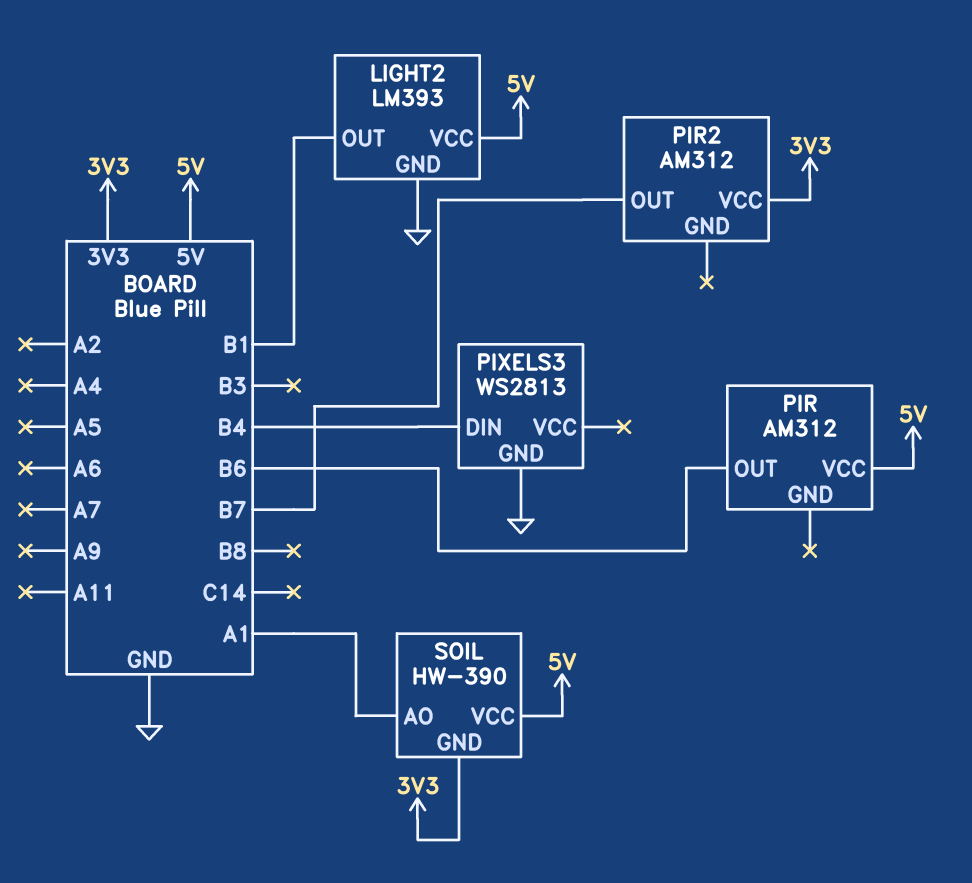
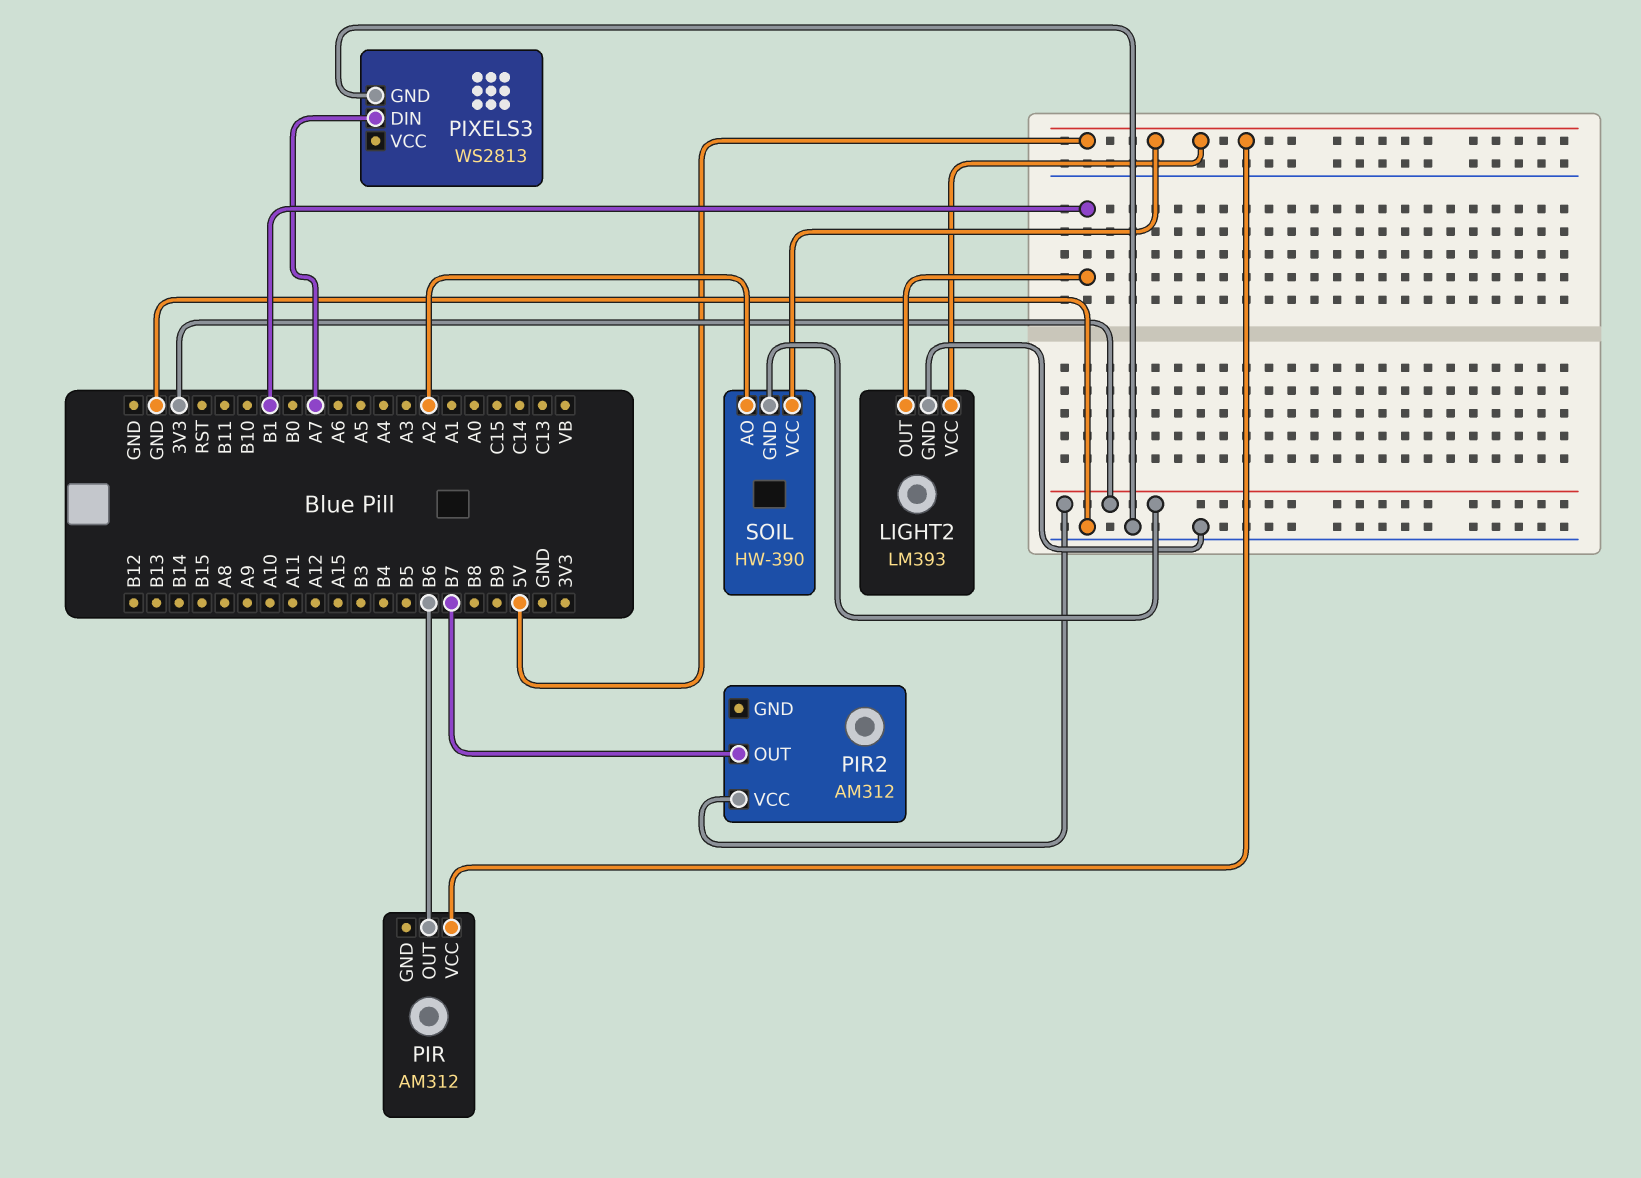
PIXELS3 pin DIN: B4 -> A7
SOIL pin AO: A1 -> A2

